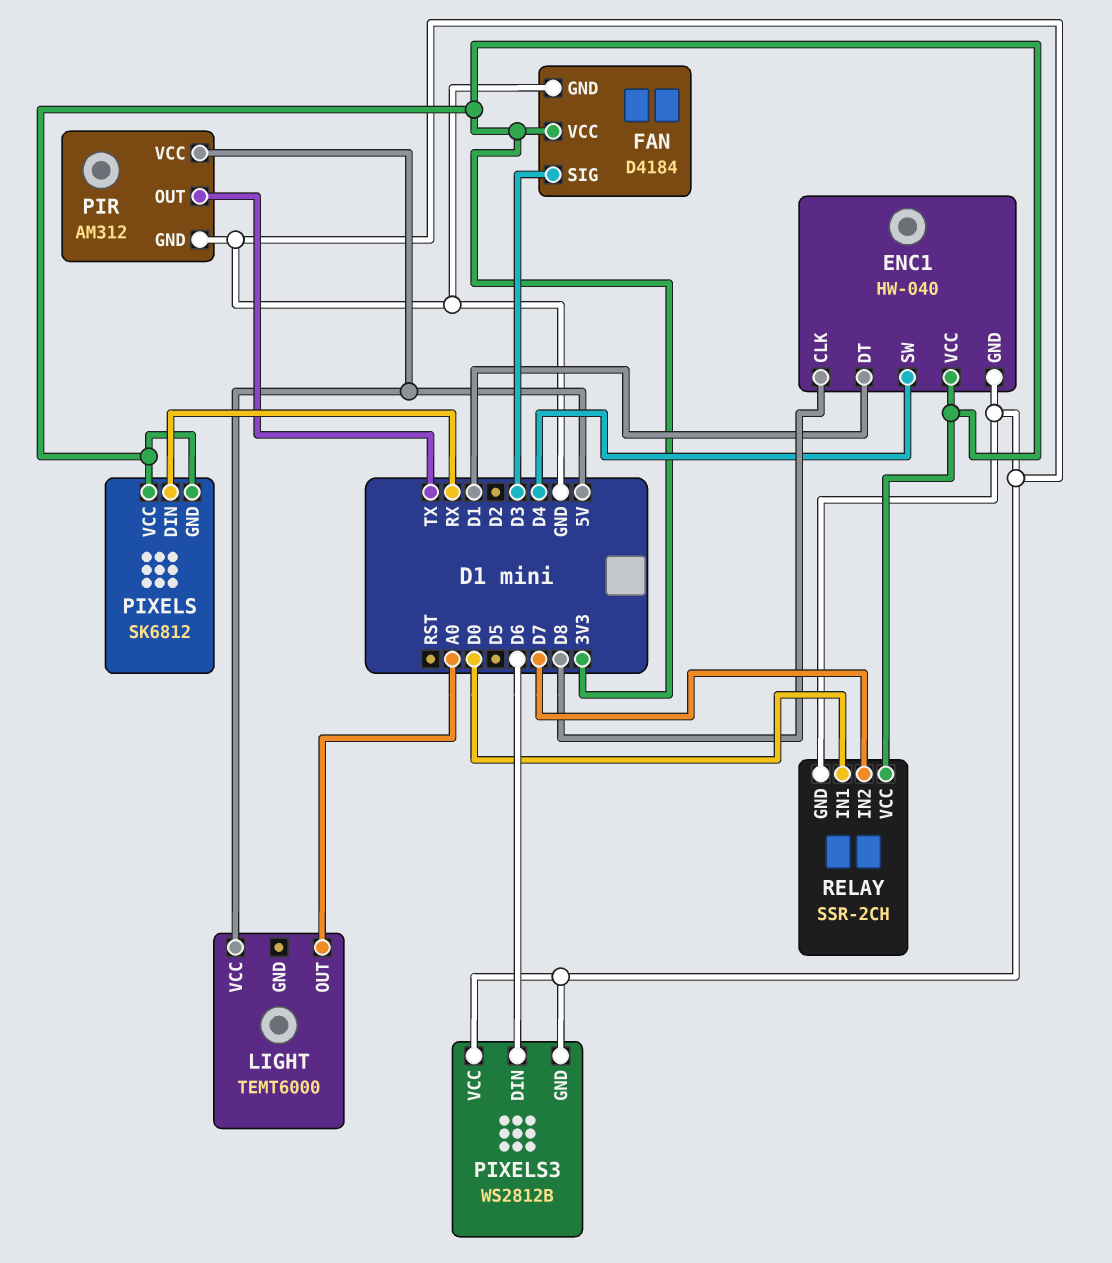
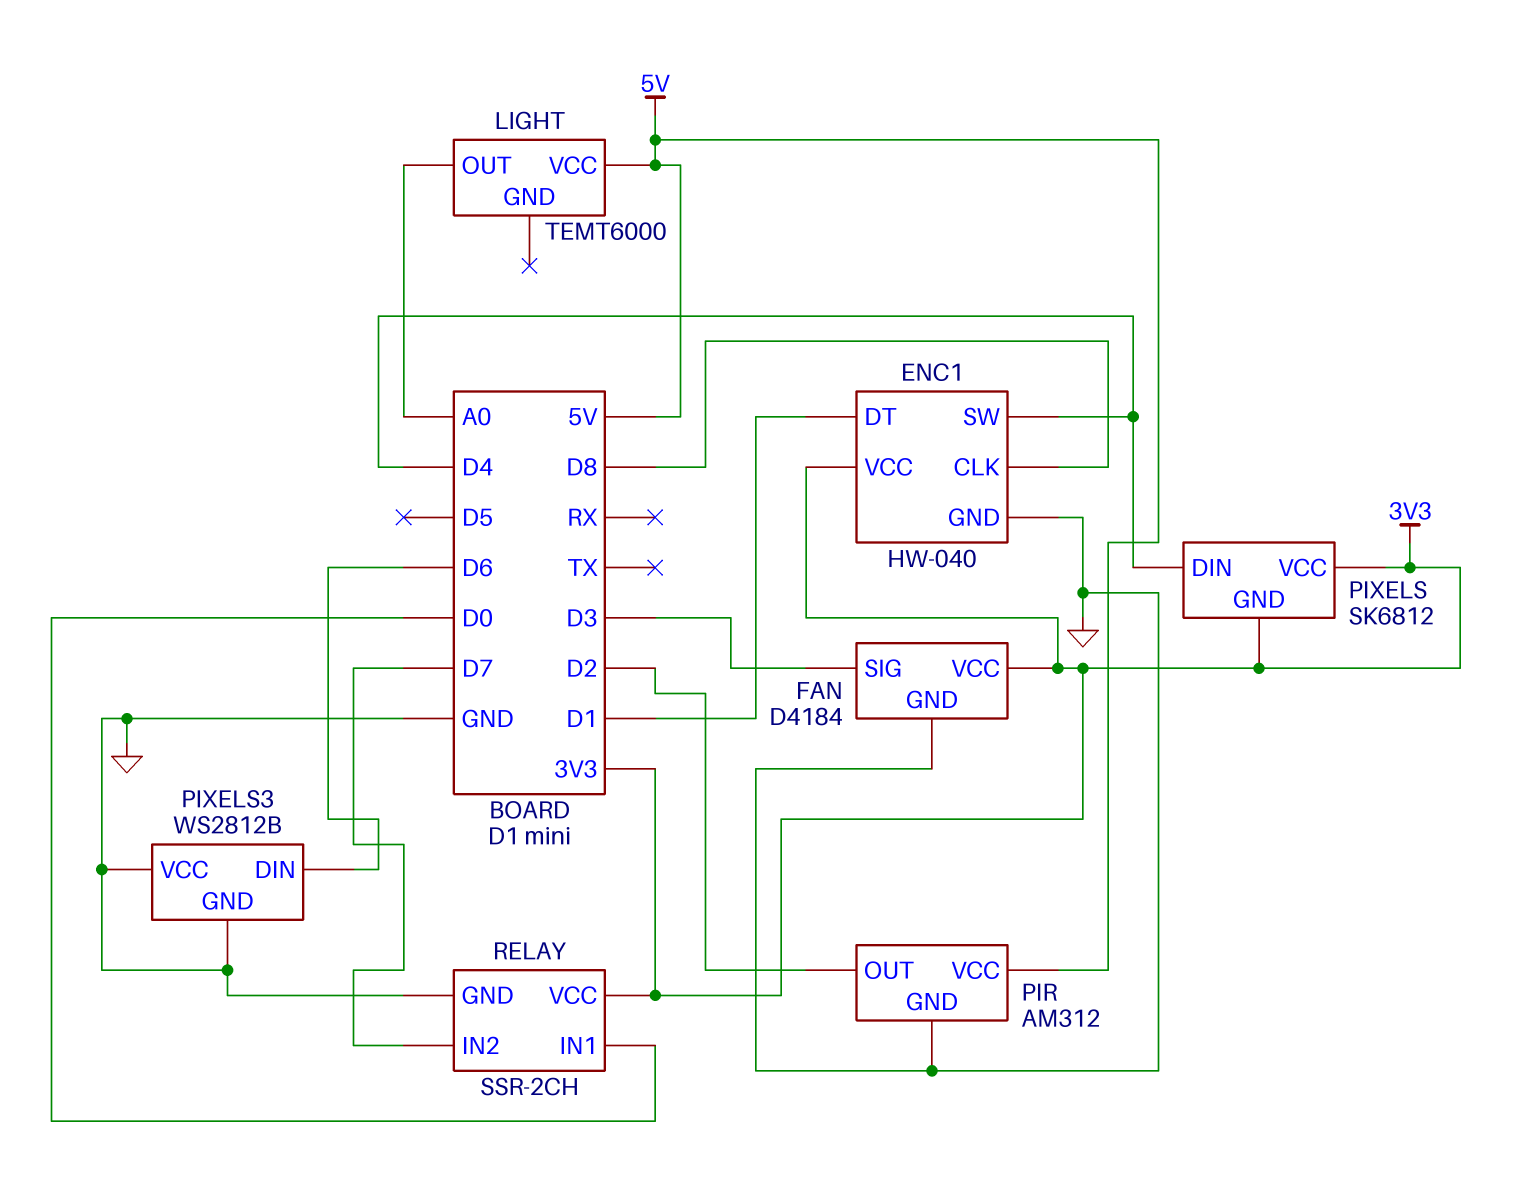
PIR pin OUT: TX -> D2
PIXELS pin DIN: RX -> D4

